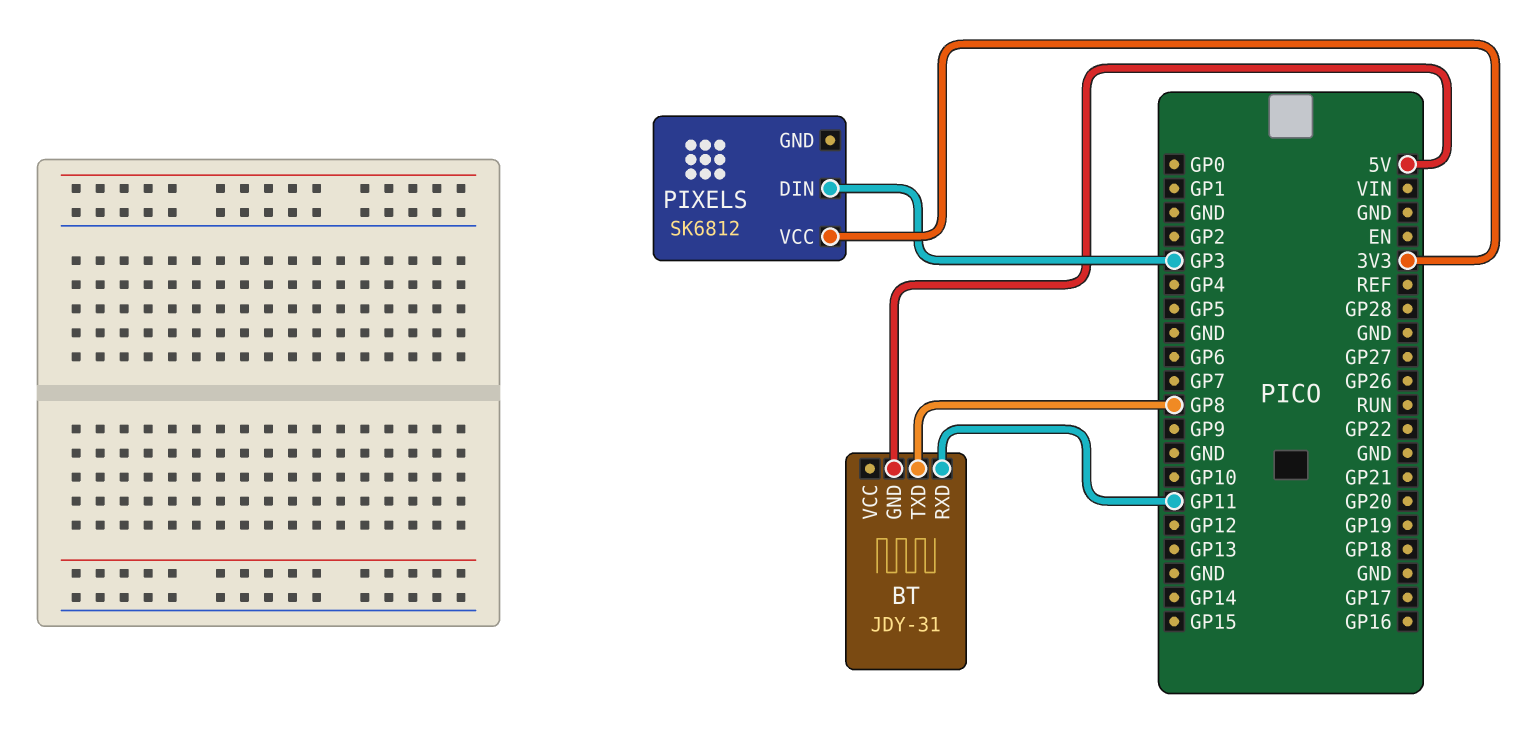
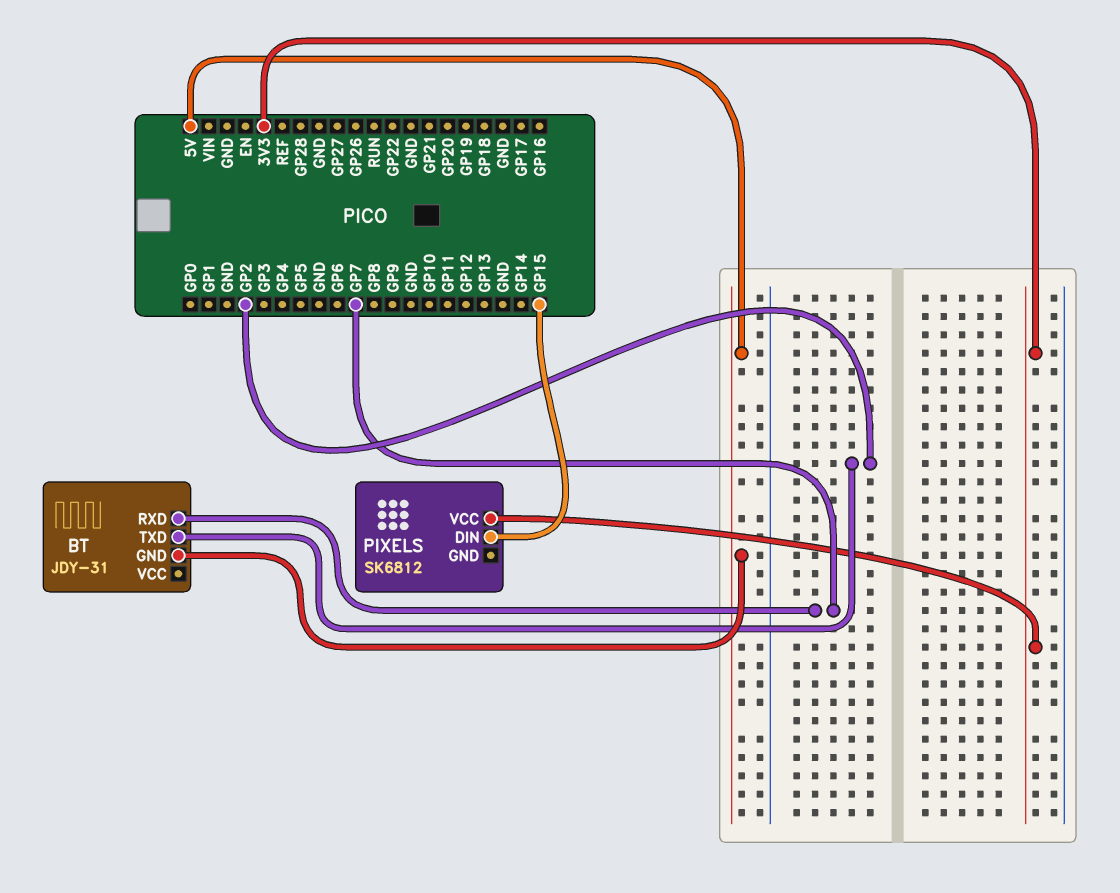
BT pin RXD: GP11 -> GP7
BT pin TXD: GP8 -> GP2
PIXELS pin DIN: GP3 -> GP15

